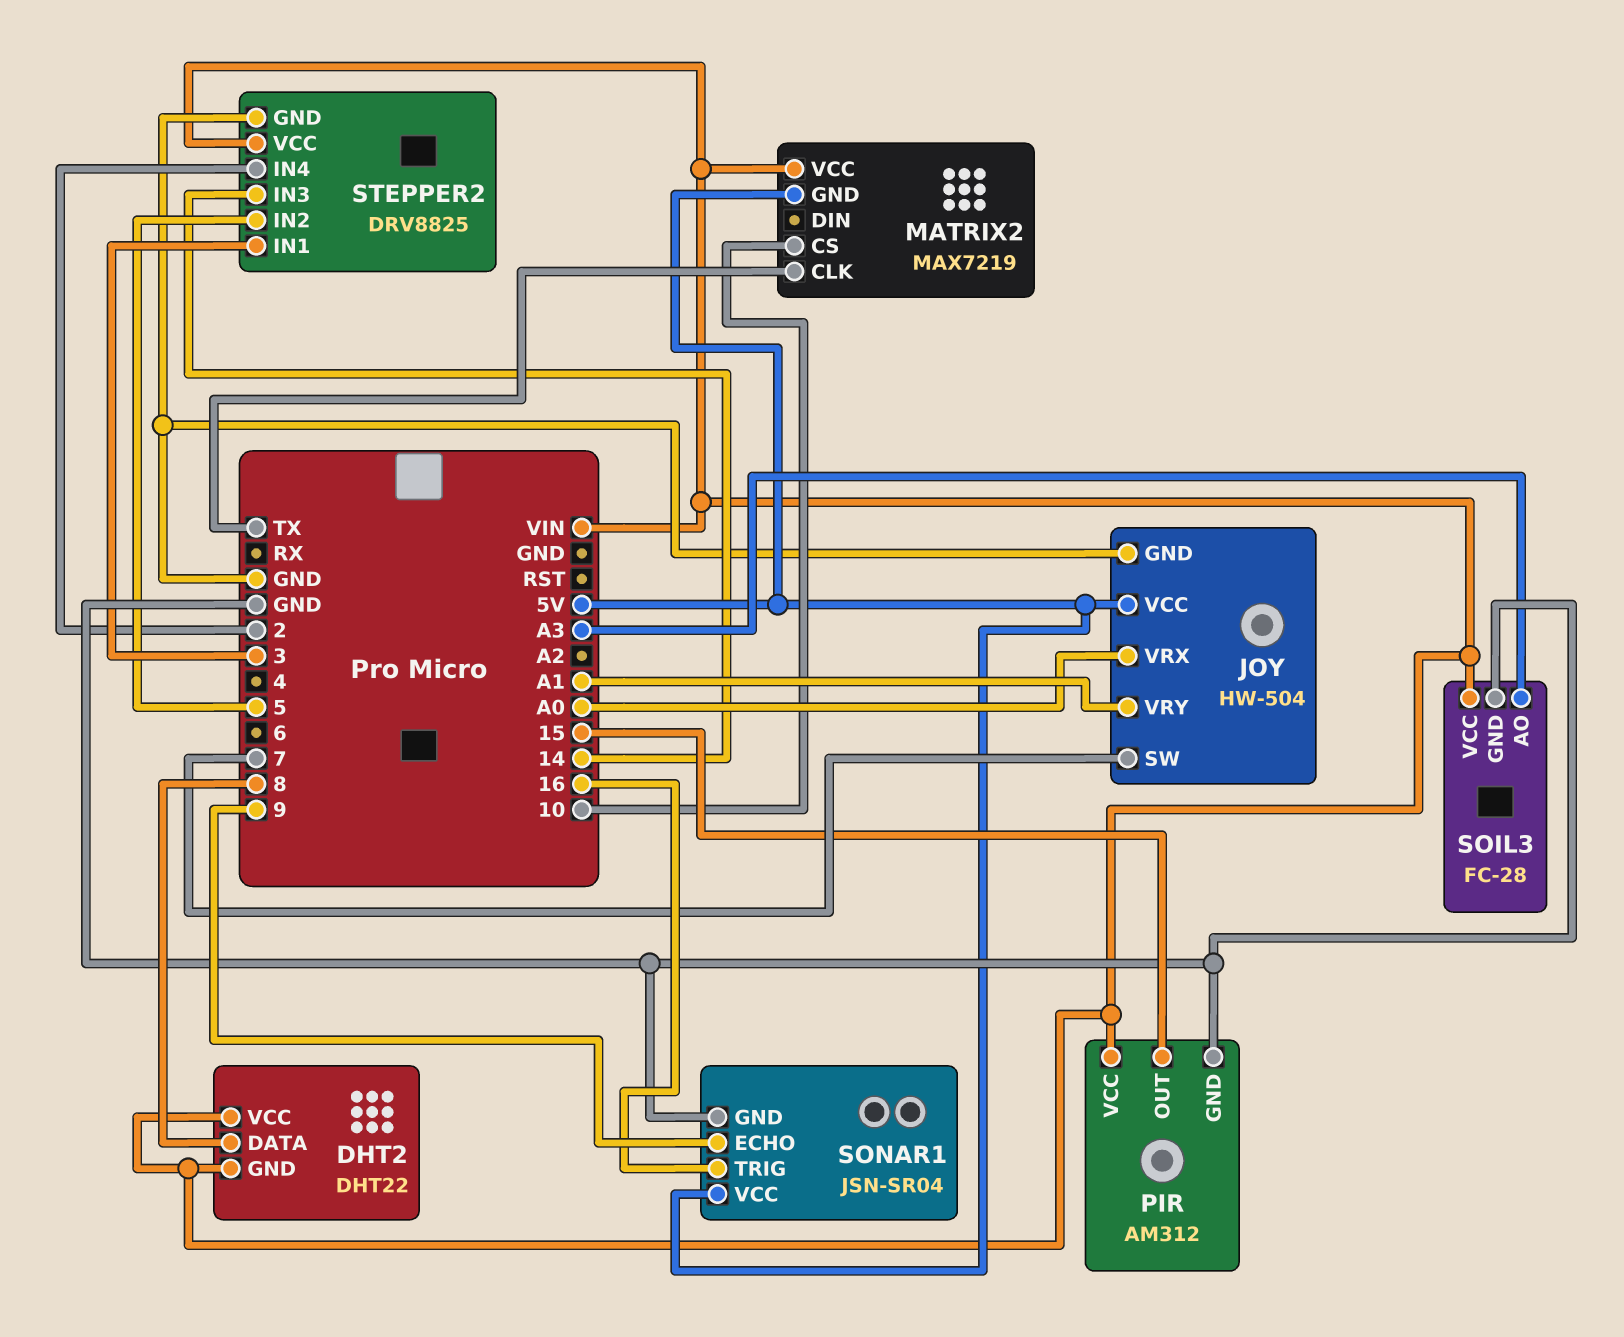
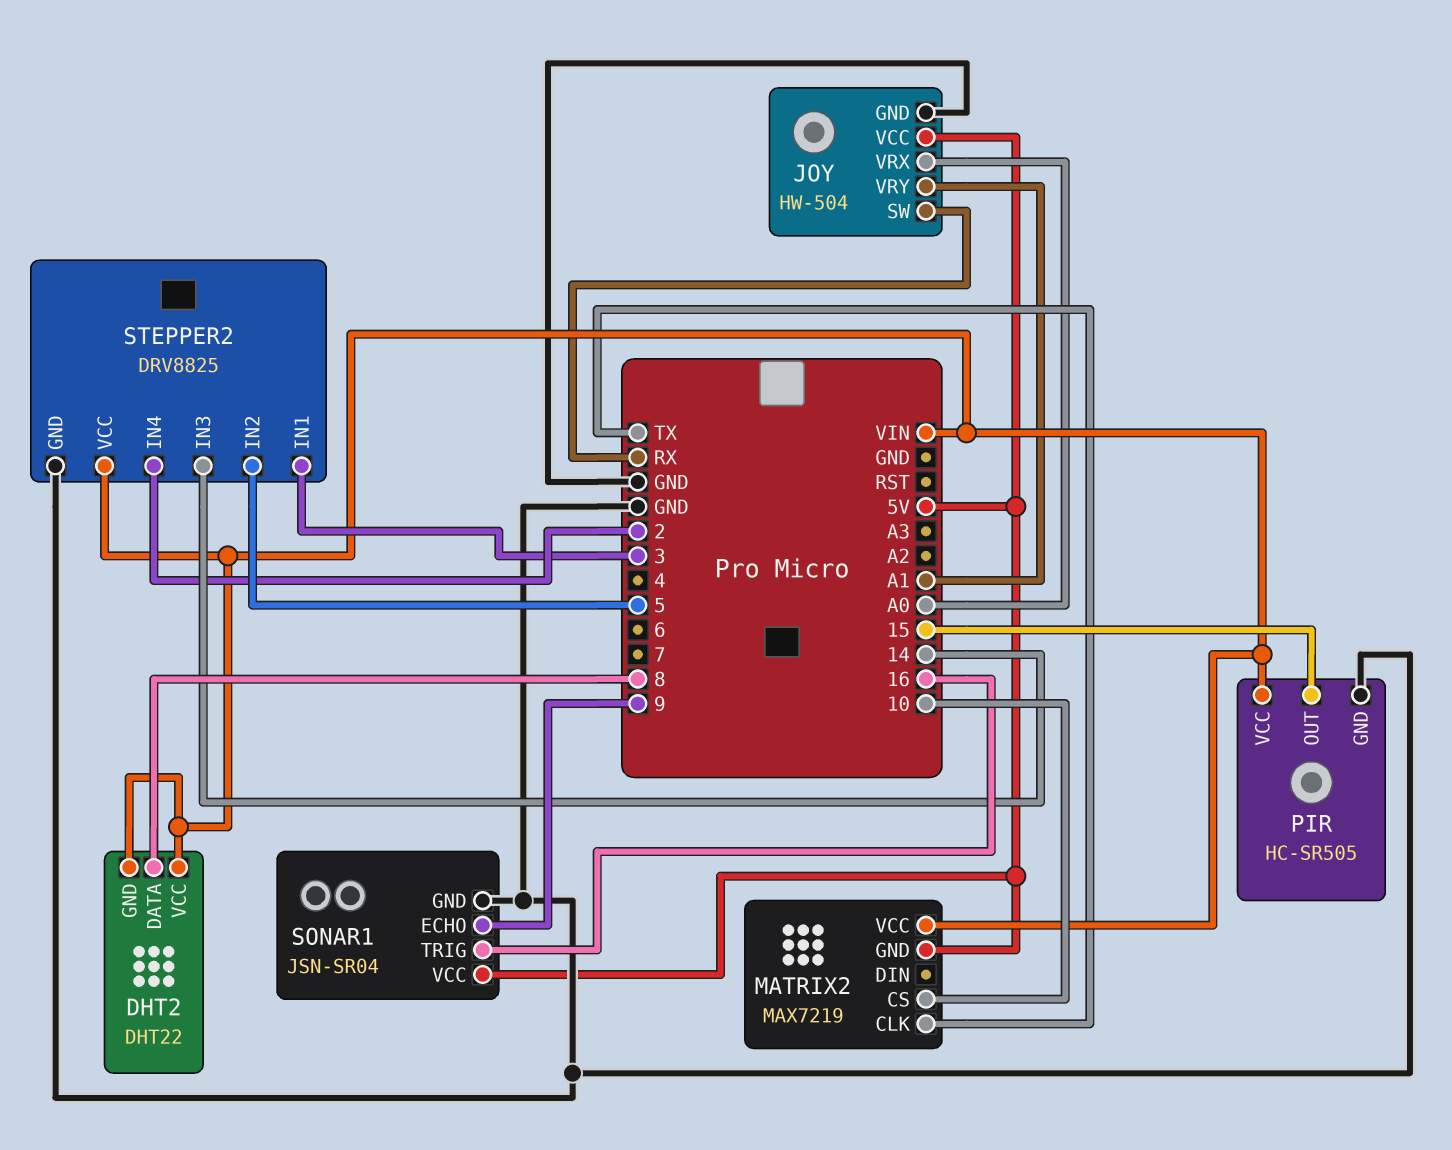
JOY pin SW: 7 -> RX
PIR: AM312 -> HC-SR505
SOIL3: FC-28 -> none
SOIL3 pin AO: A3 -> none
SOIL3 pin GND: GND -> none
SOIL3 pin VCC: VIN -> none

